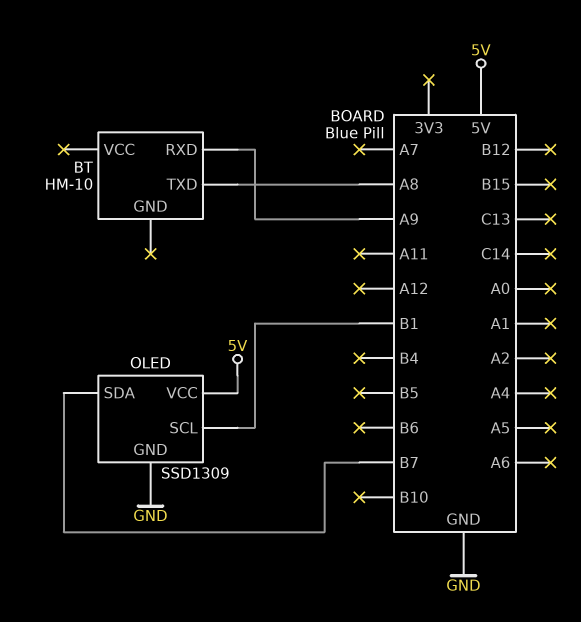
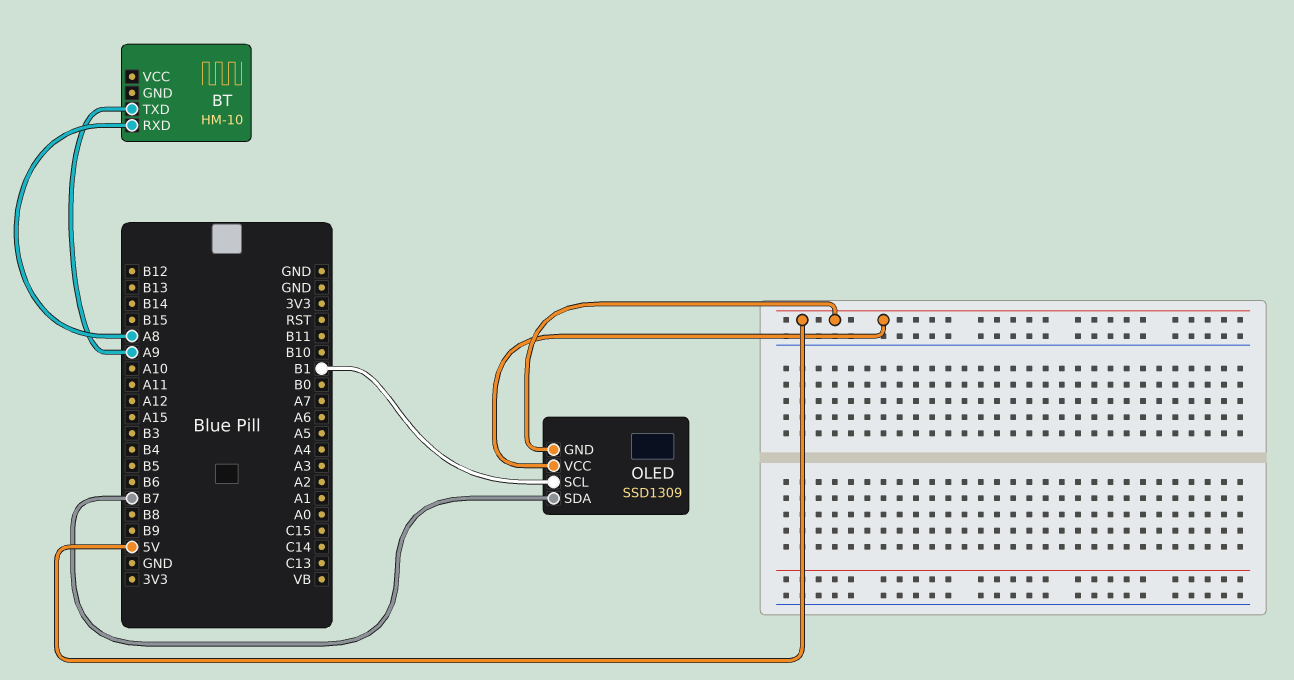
BT pin RXD: A9 -> A8
BT pin TXD: A8 -> A9
OLED pin GND: GND -> 5V

